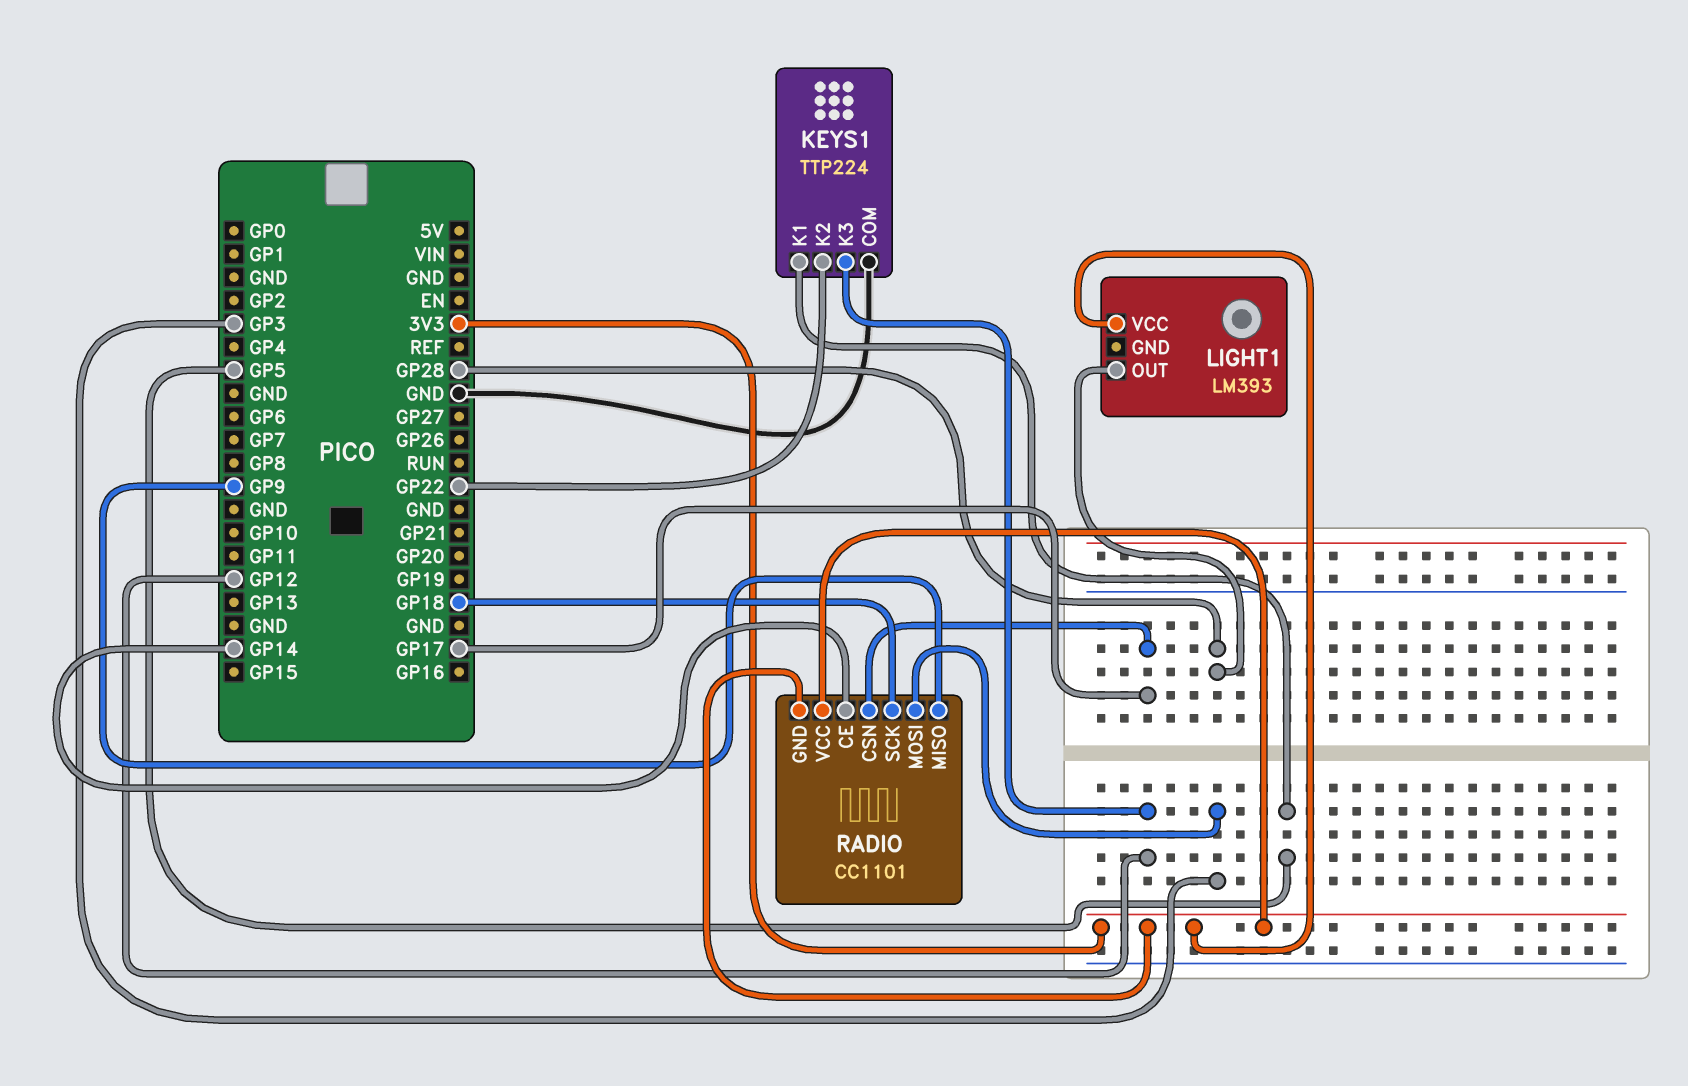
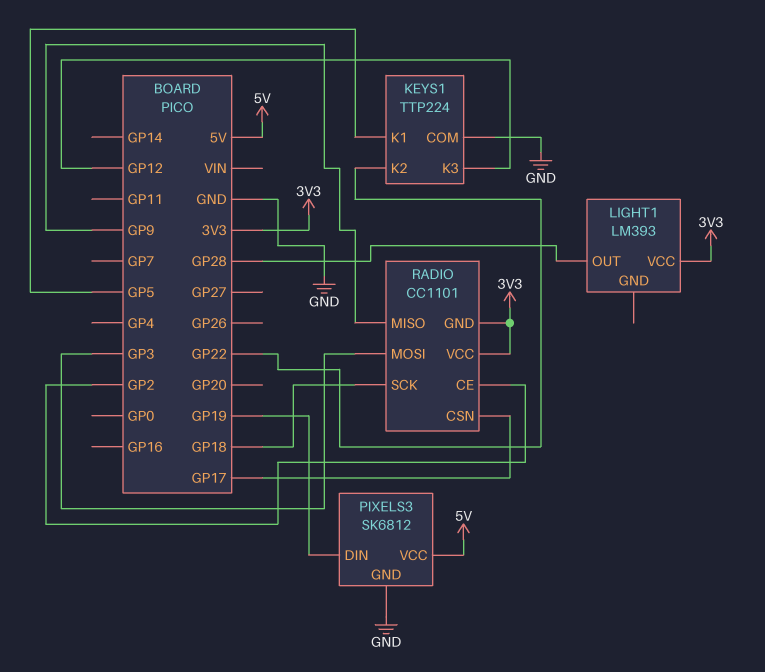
PIXELS3: none -> SK6812
PIXELS3 pin DIN: none -> GP19
PIXELS3 pin GND: none -> GND
PIXELS3 pin VCC: none -> 5V
RADIO pin CE: GP14 -> GP2

